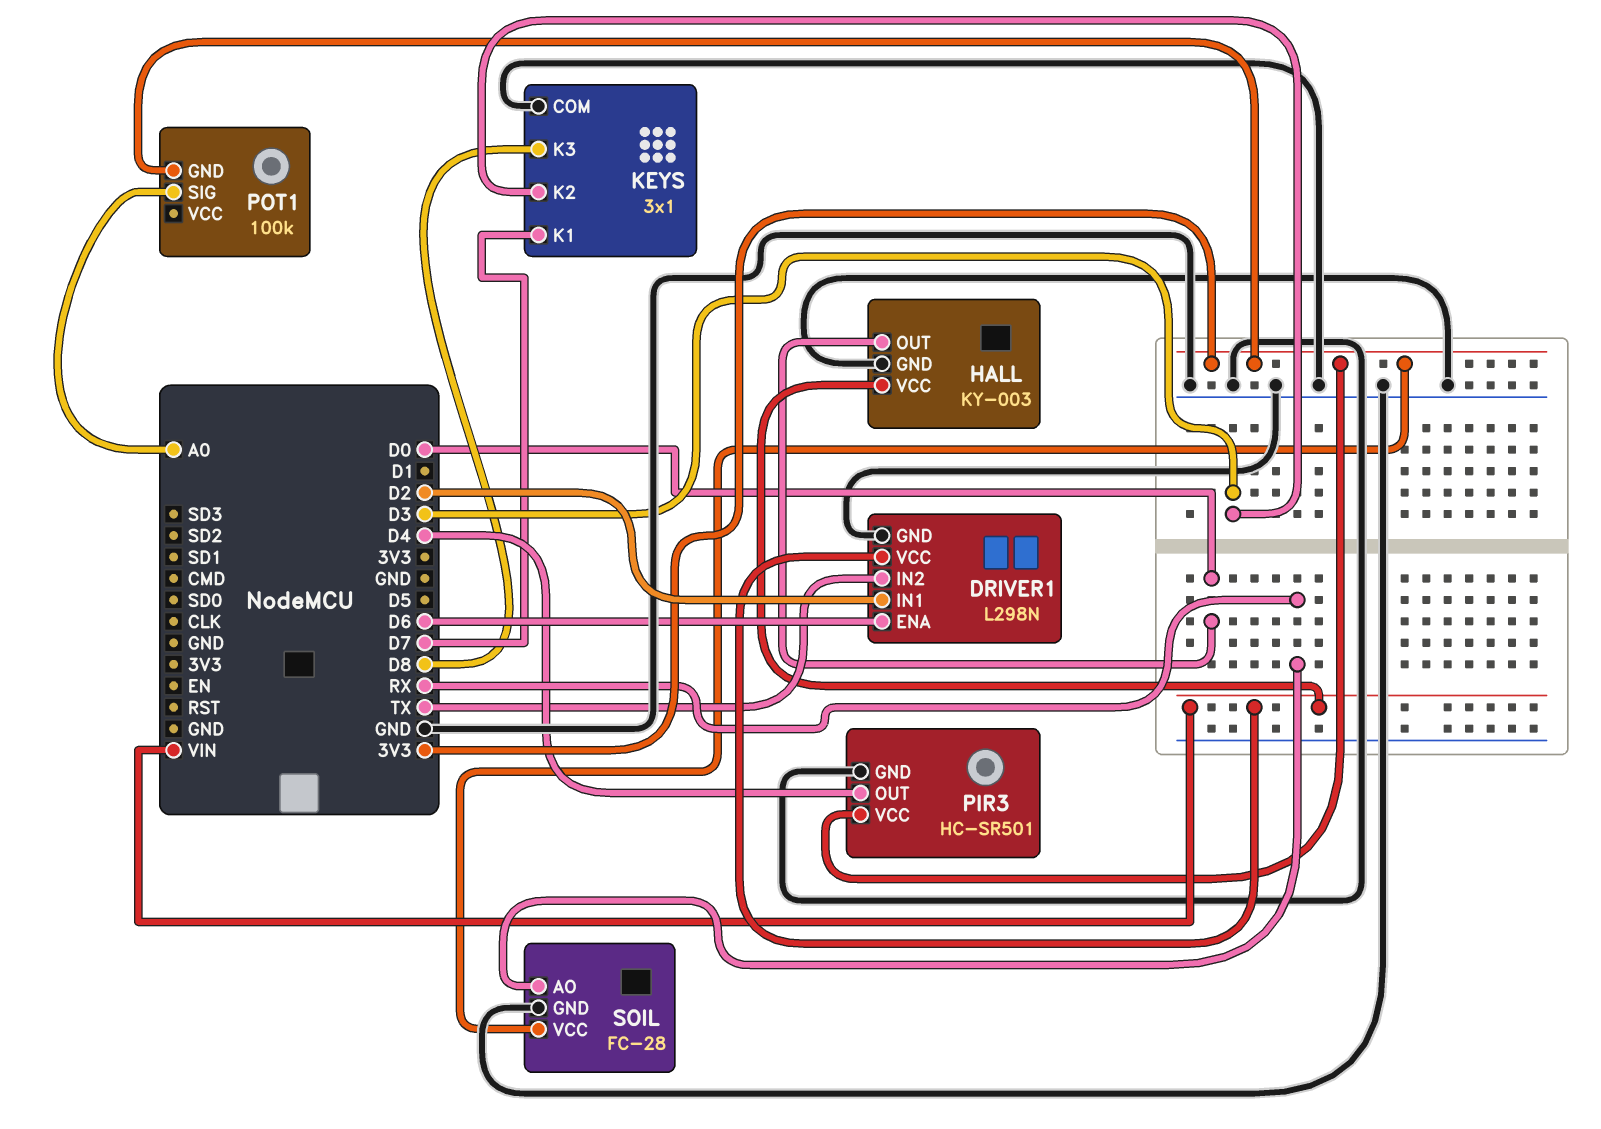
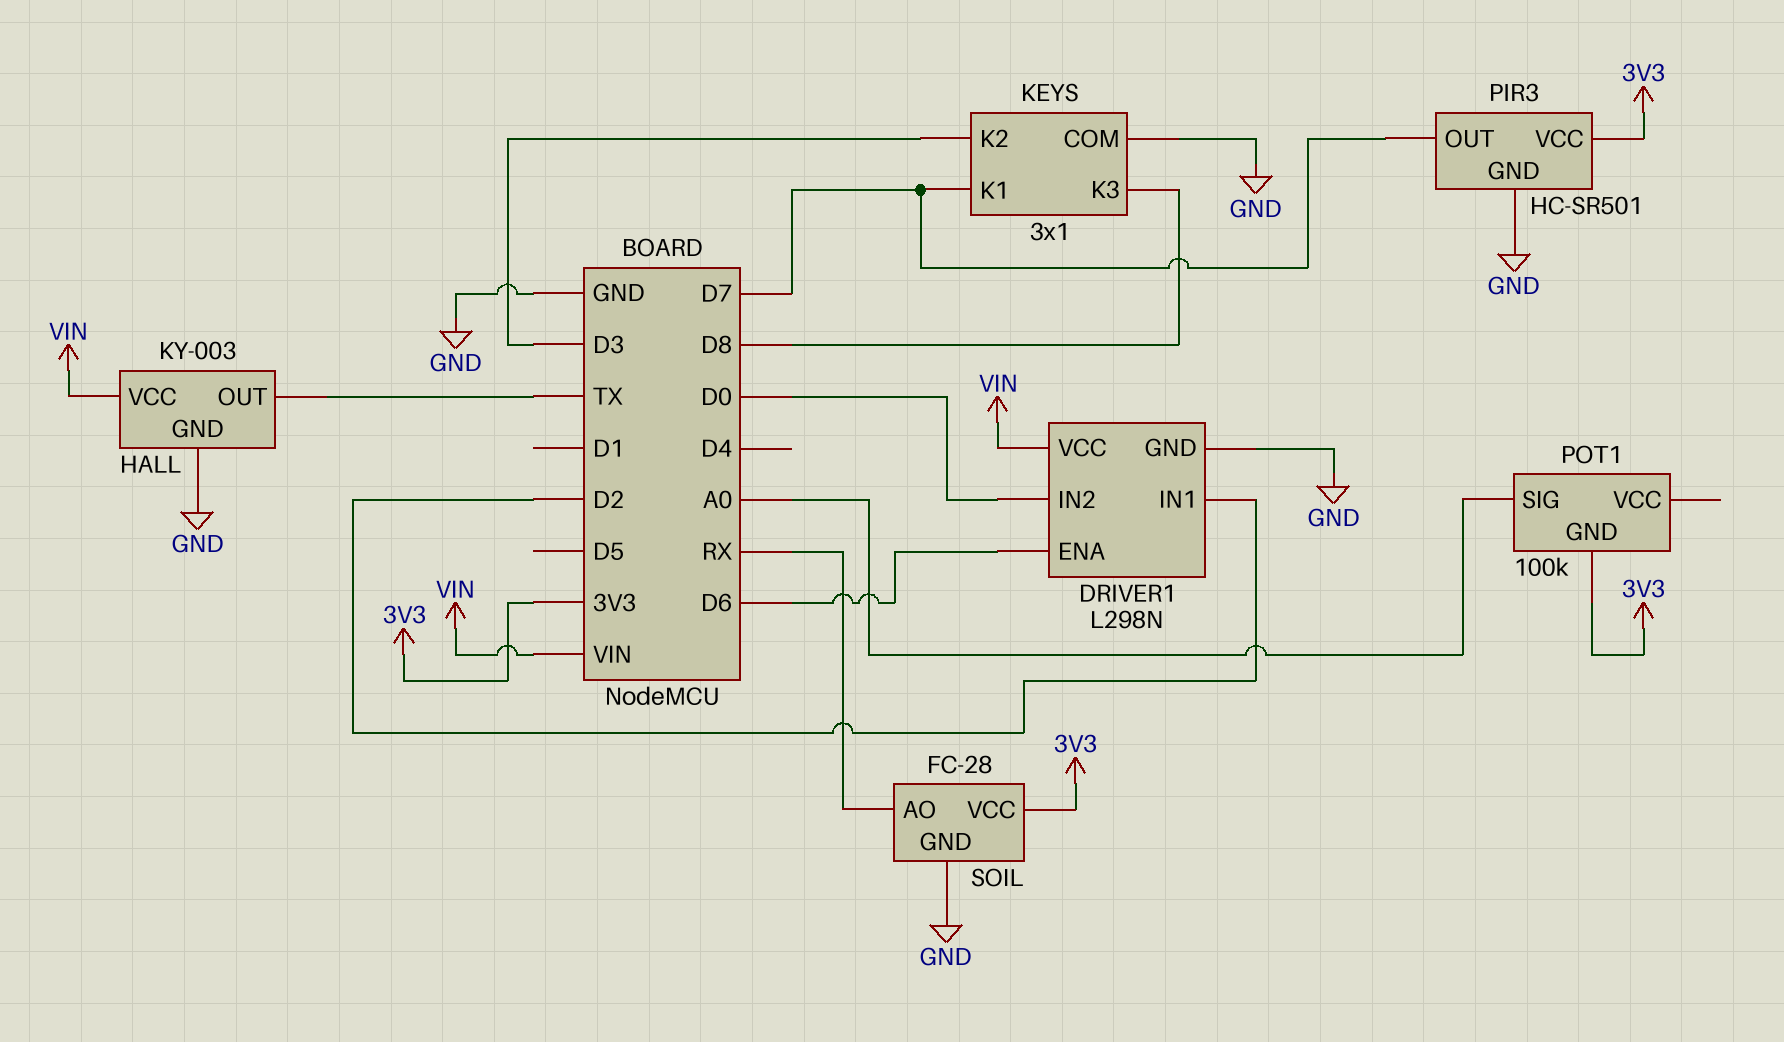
DRIVER1 pin IN2: TX -> D0
HALL pin OUT: D0 -> TX
PIR3 pin OUT: D4 -> D7

